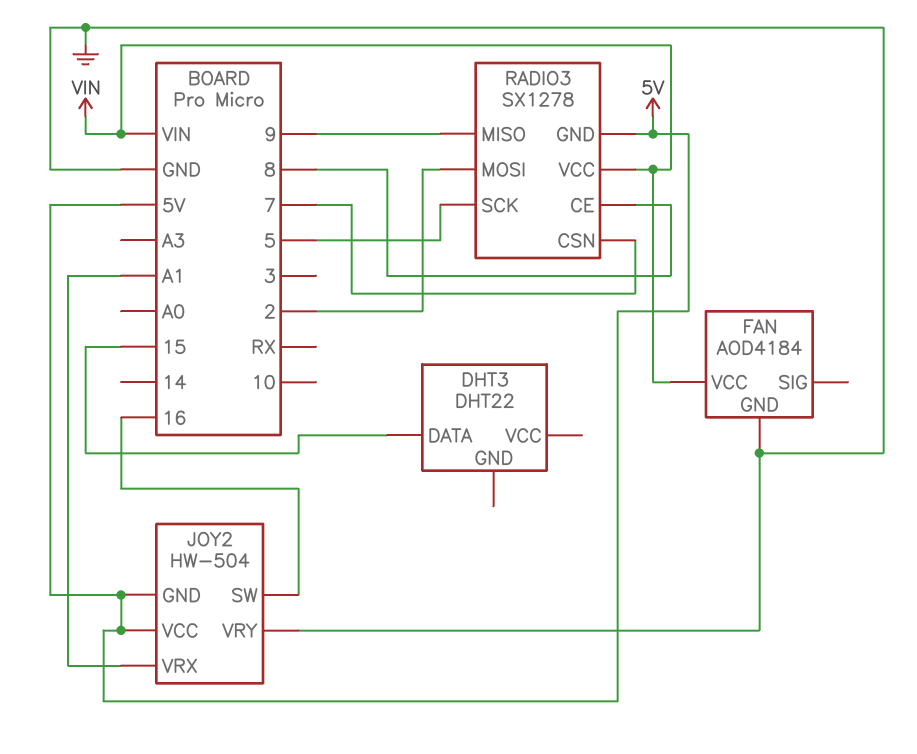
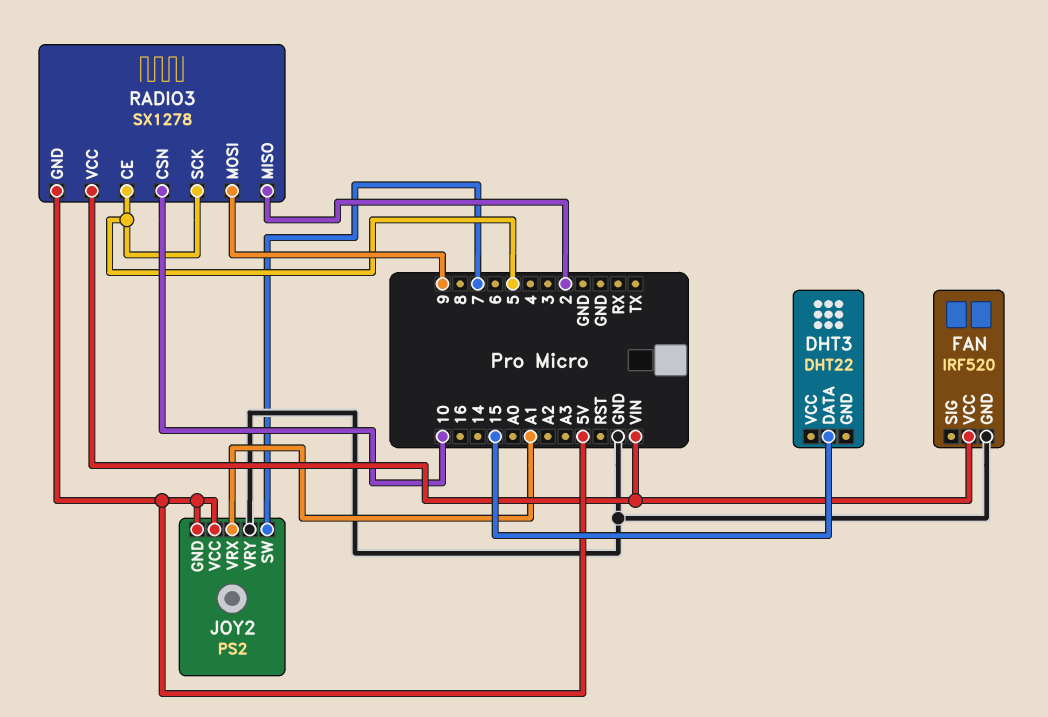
FAN: AOD4184 -> IRF520
JOY2: HW-504 -> PS2
JOY2 pin SW: 16 -> 7
RADIO3 pin CE: 8 -> 5
RADIO3 pin CSN: 7 -> 10
RADIO3 pin MISO: 9 -> 2
RADIO3 pin MOSI: 2 -> 9

